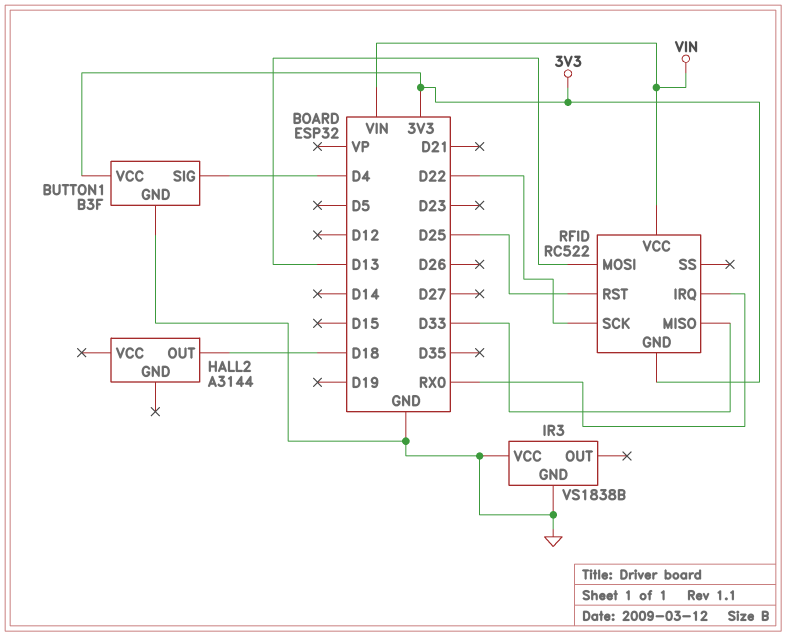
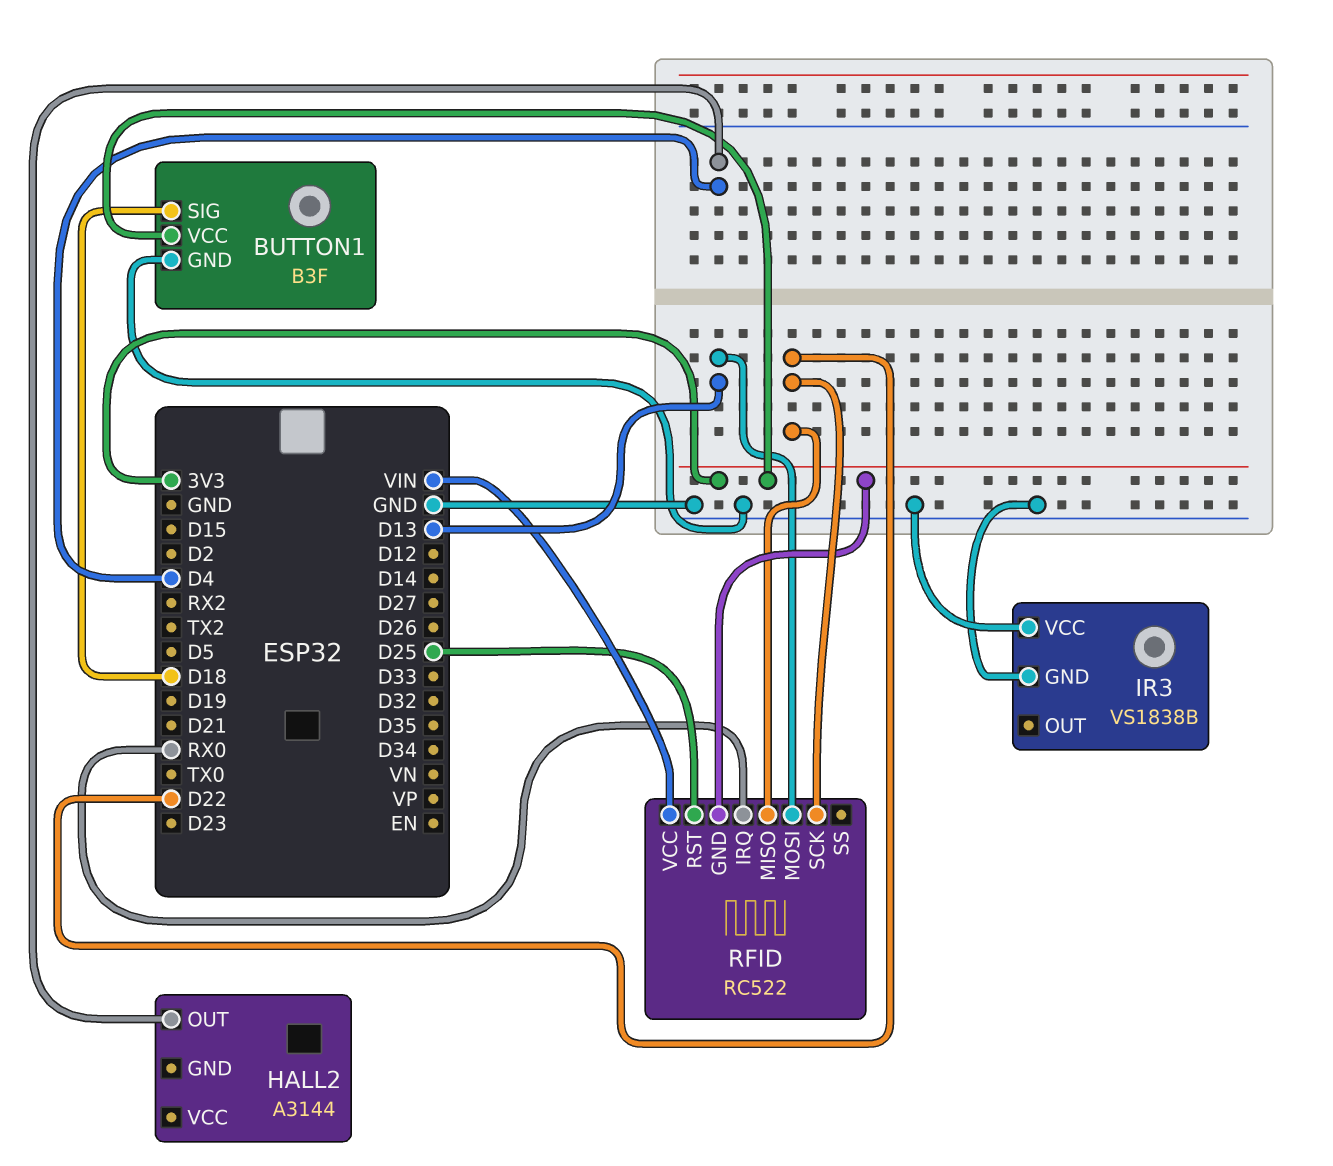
BUTTON1 pin SIG: D4 -> D18
HALL2 pin OUT: D18 -> D4
RFID pin MISO: D33 -> D22

